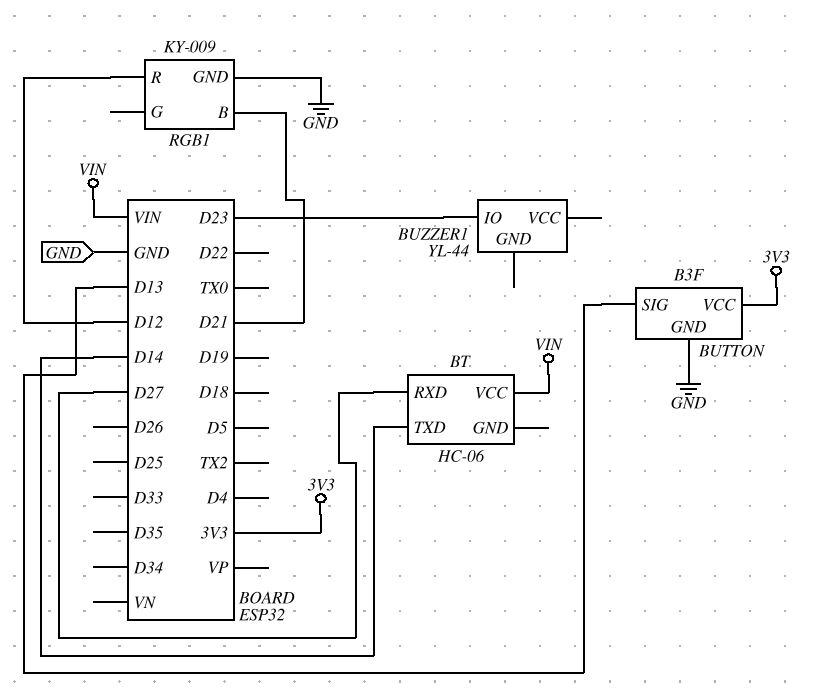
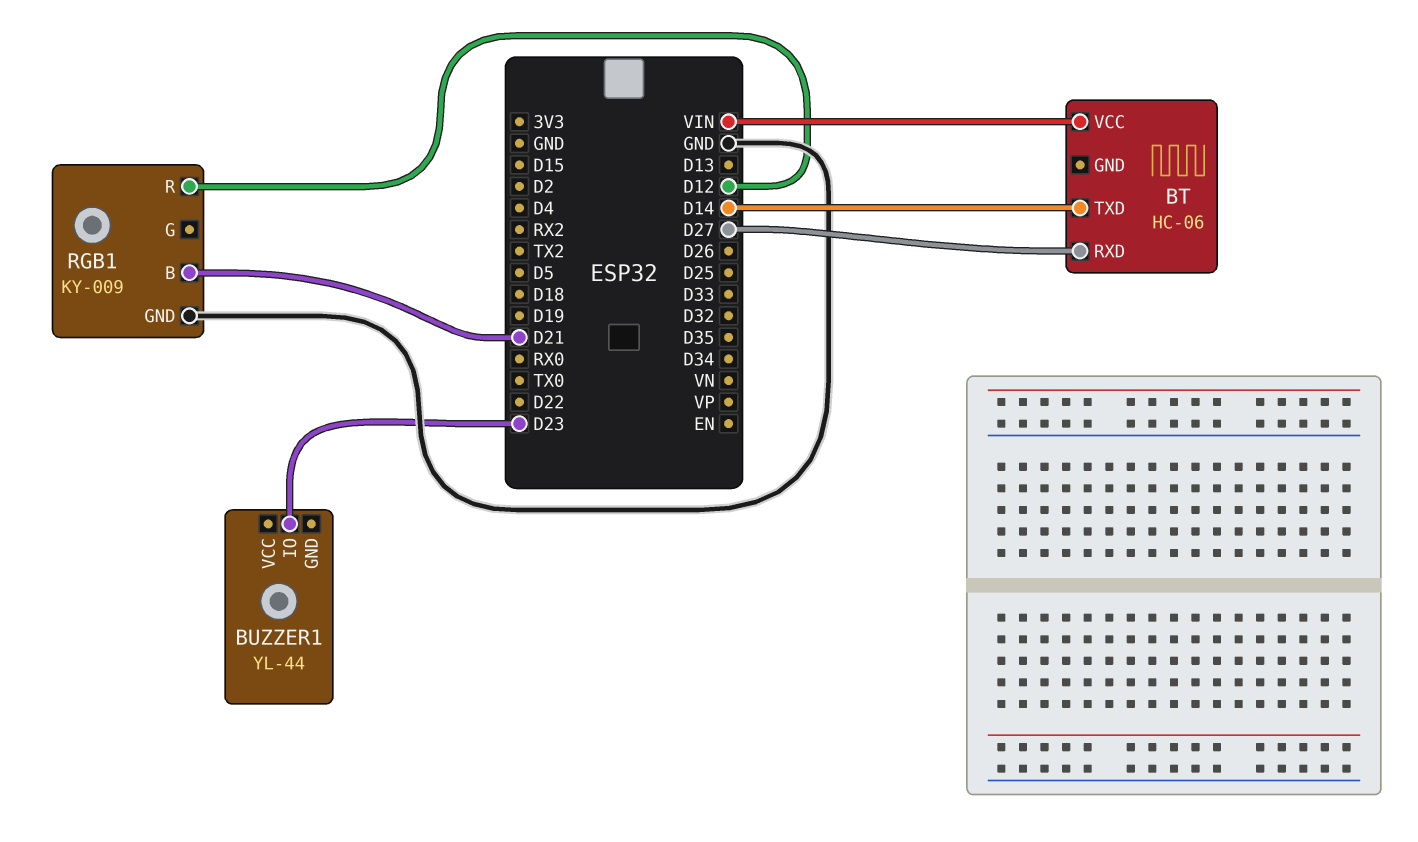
BUTTON: B3F -> none
BUTTON pin GND: GND -> none
BUTTON pin SIG: D13 -> none
BUTTON pin VCC: 3V3 -> none

